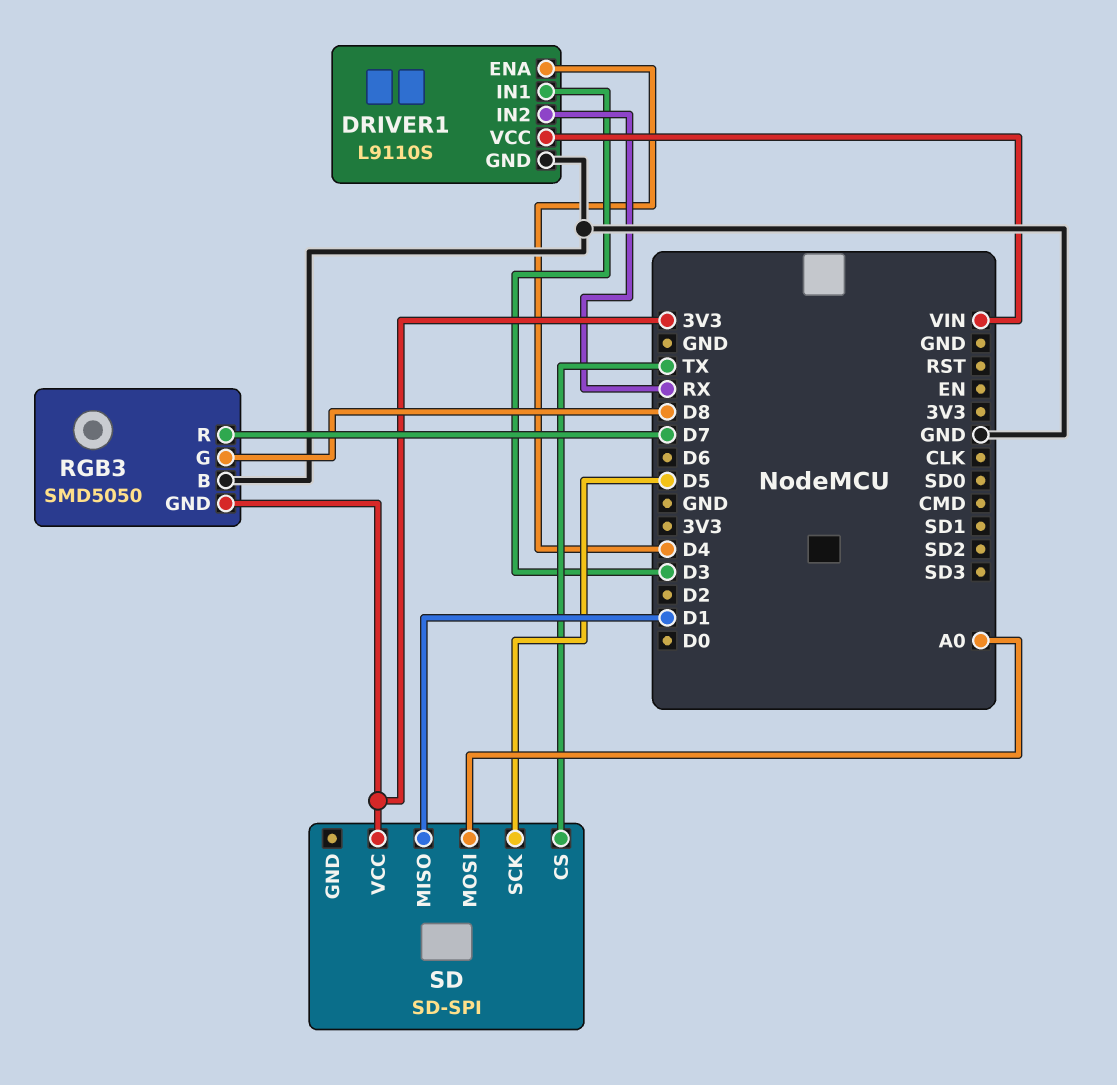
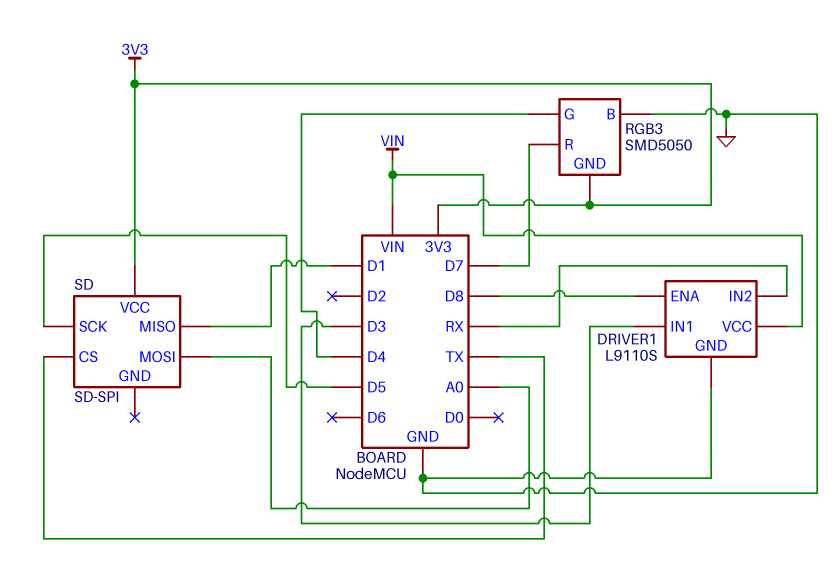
DRIVER1 pin ENA: D4 -> D8
RGB3 pin G: D8 -> D4

